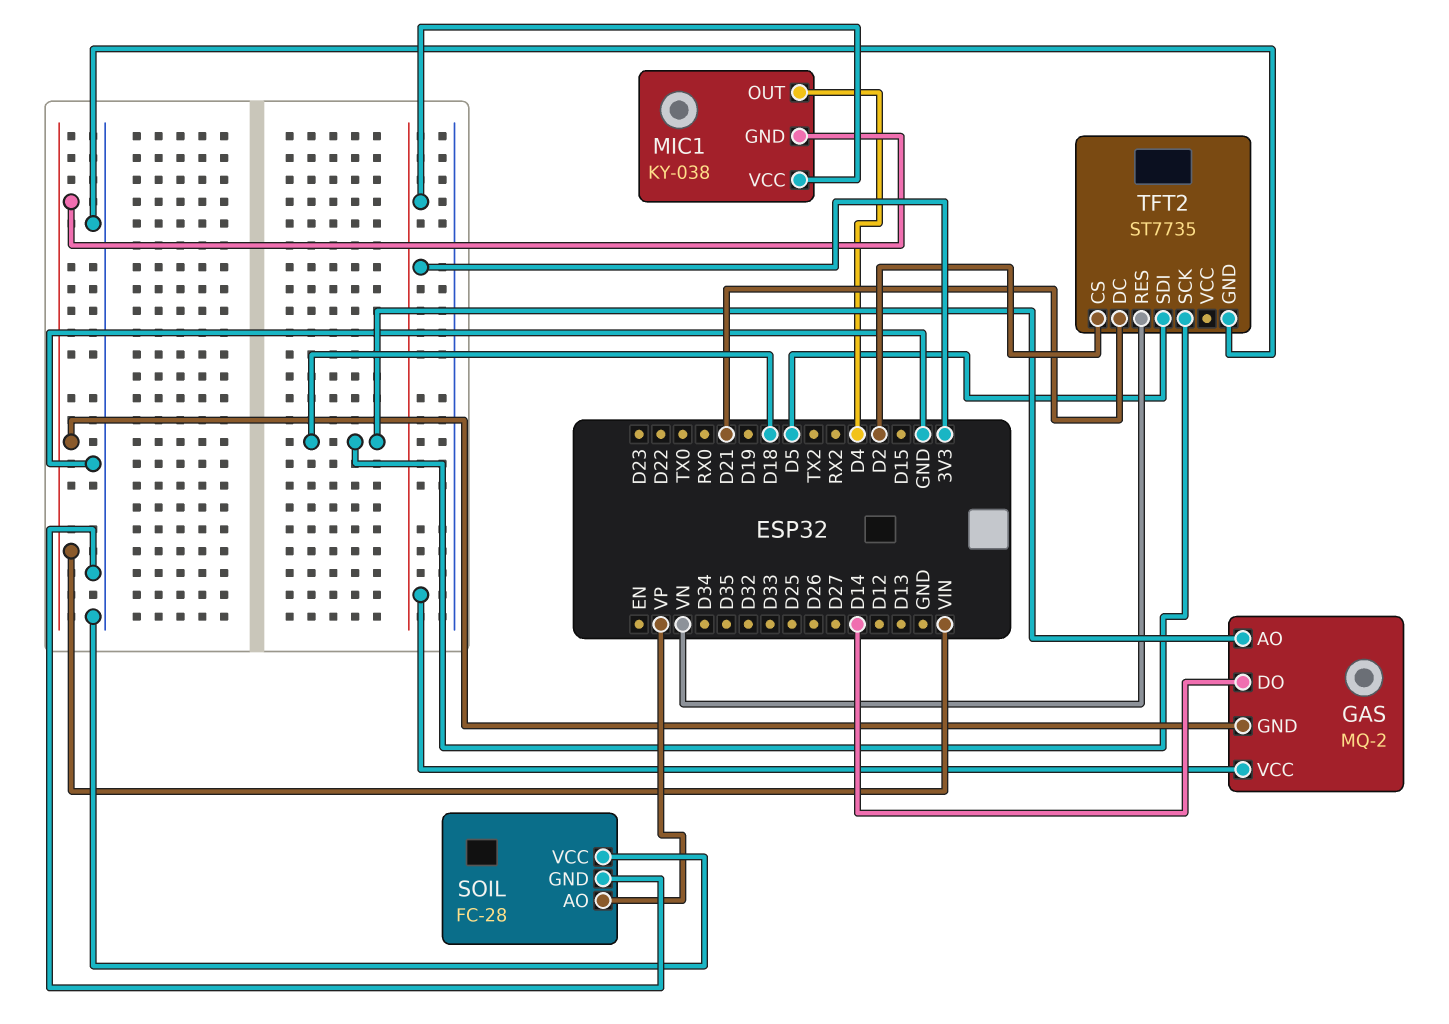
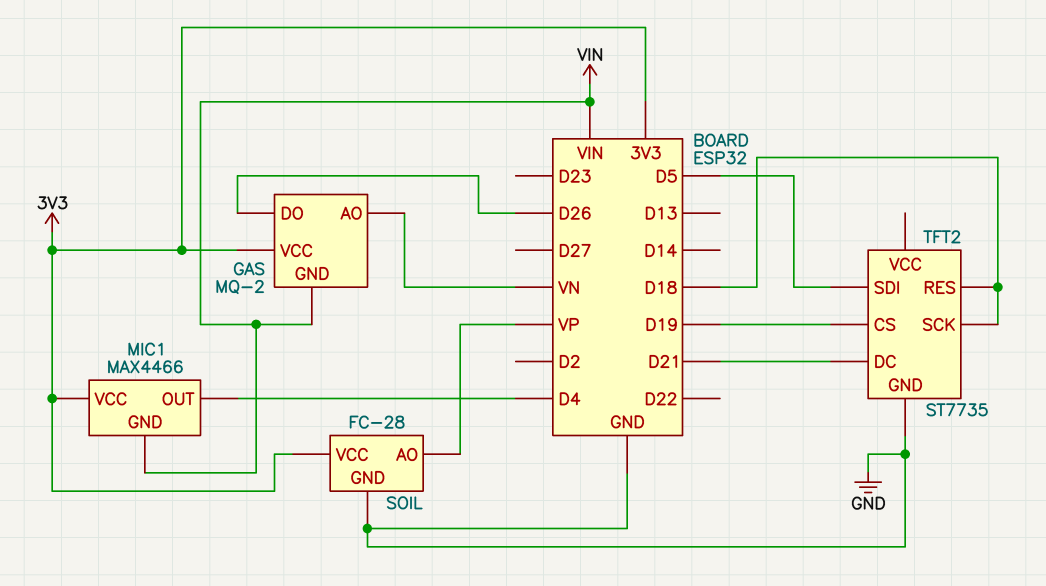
GAS pin AO: D18 -> VN
GAS pin DO: D14 -> D26
MIC1: KY-038 -> MAX4466
SOIL pin VCC: GND -> 3V3
TFT2 pin CS: D2 -> D19
TFT2 pin RES: VN -> D18

